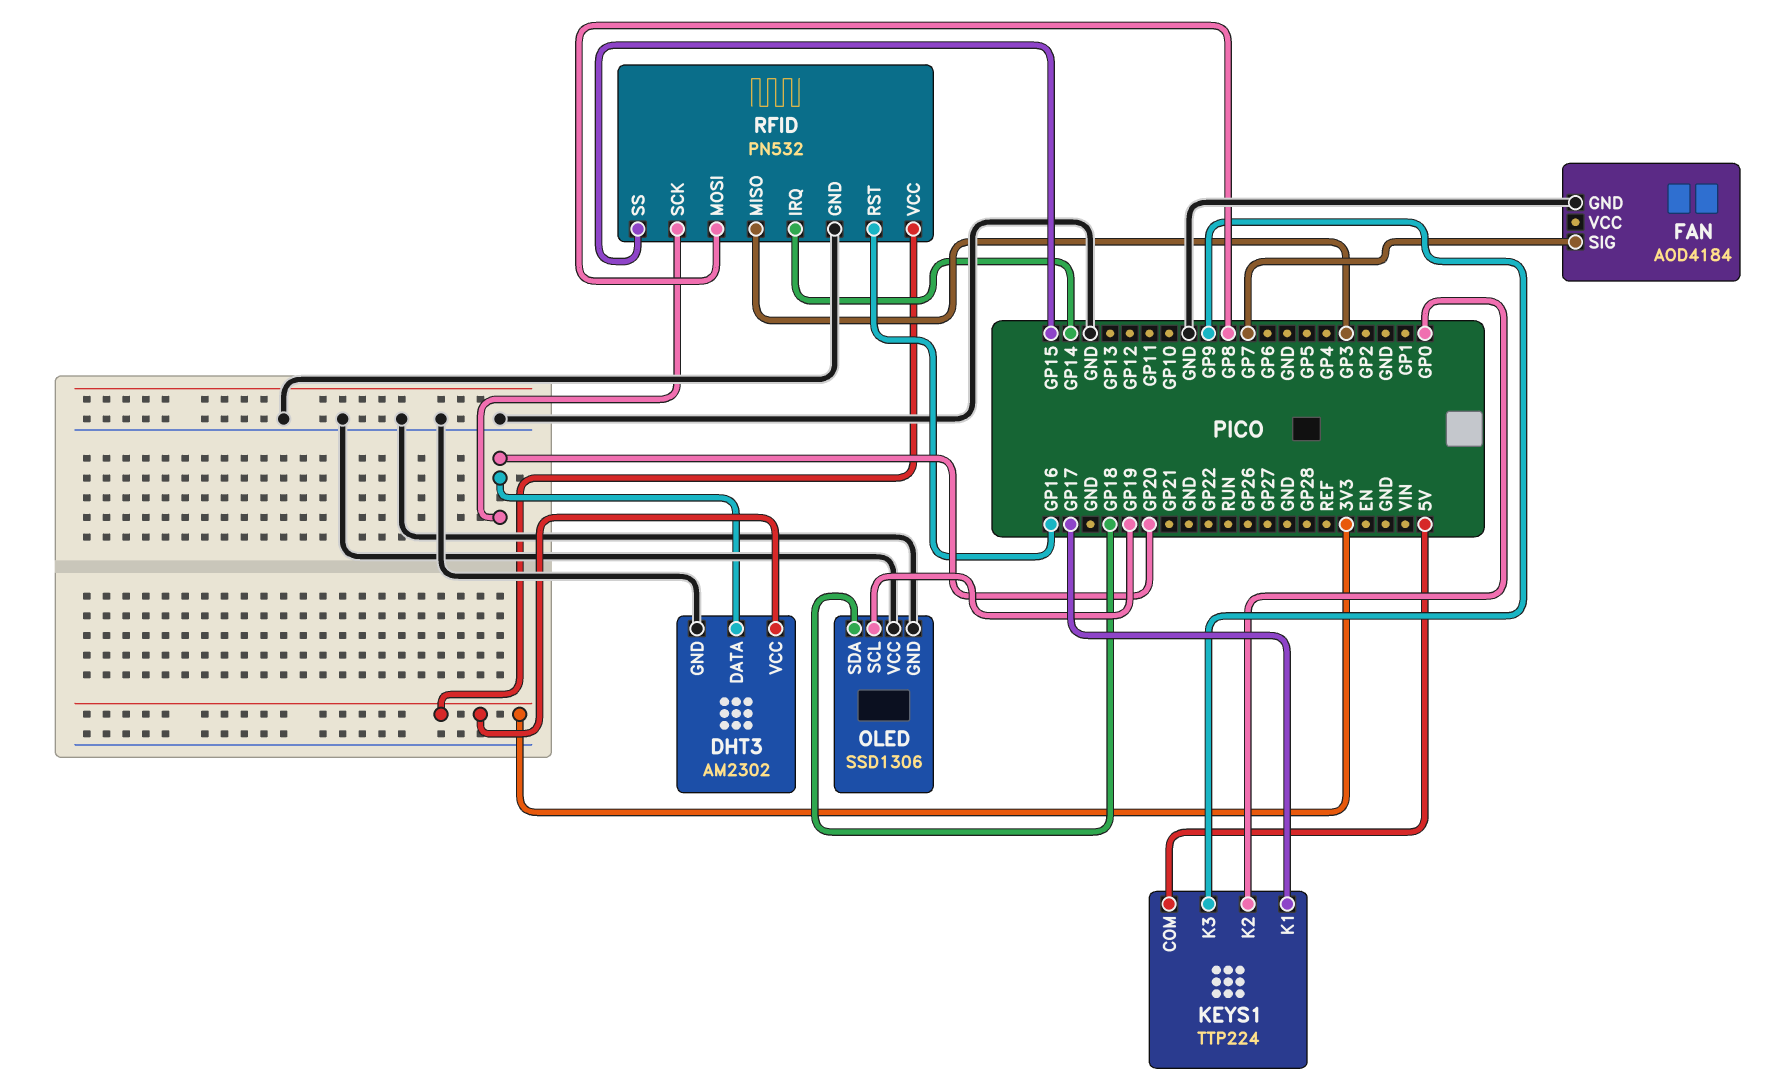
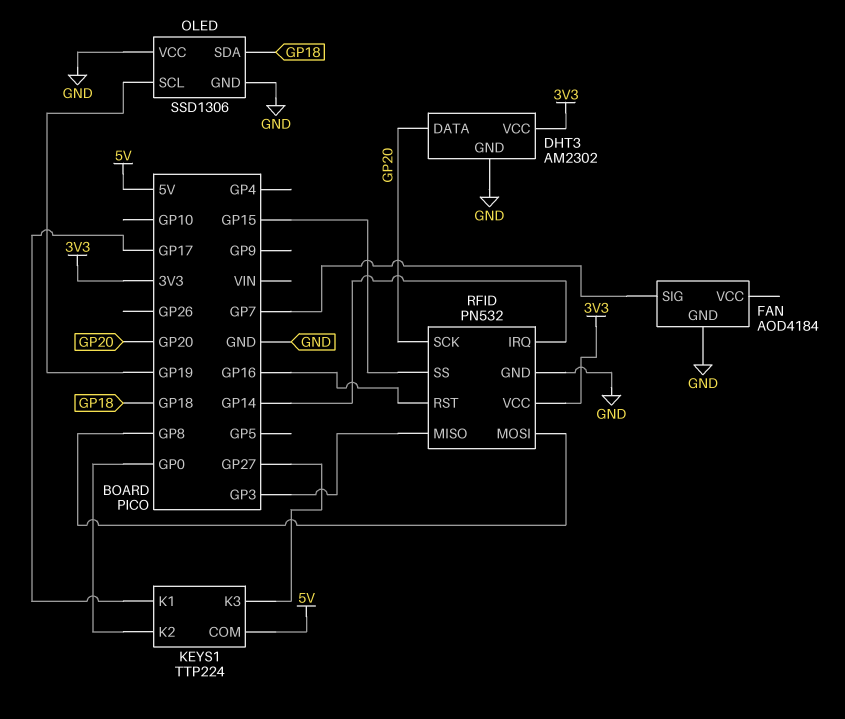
KEYS1 pin K3: GP9 -> GP27

